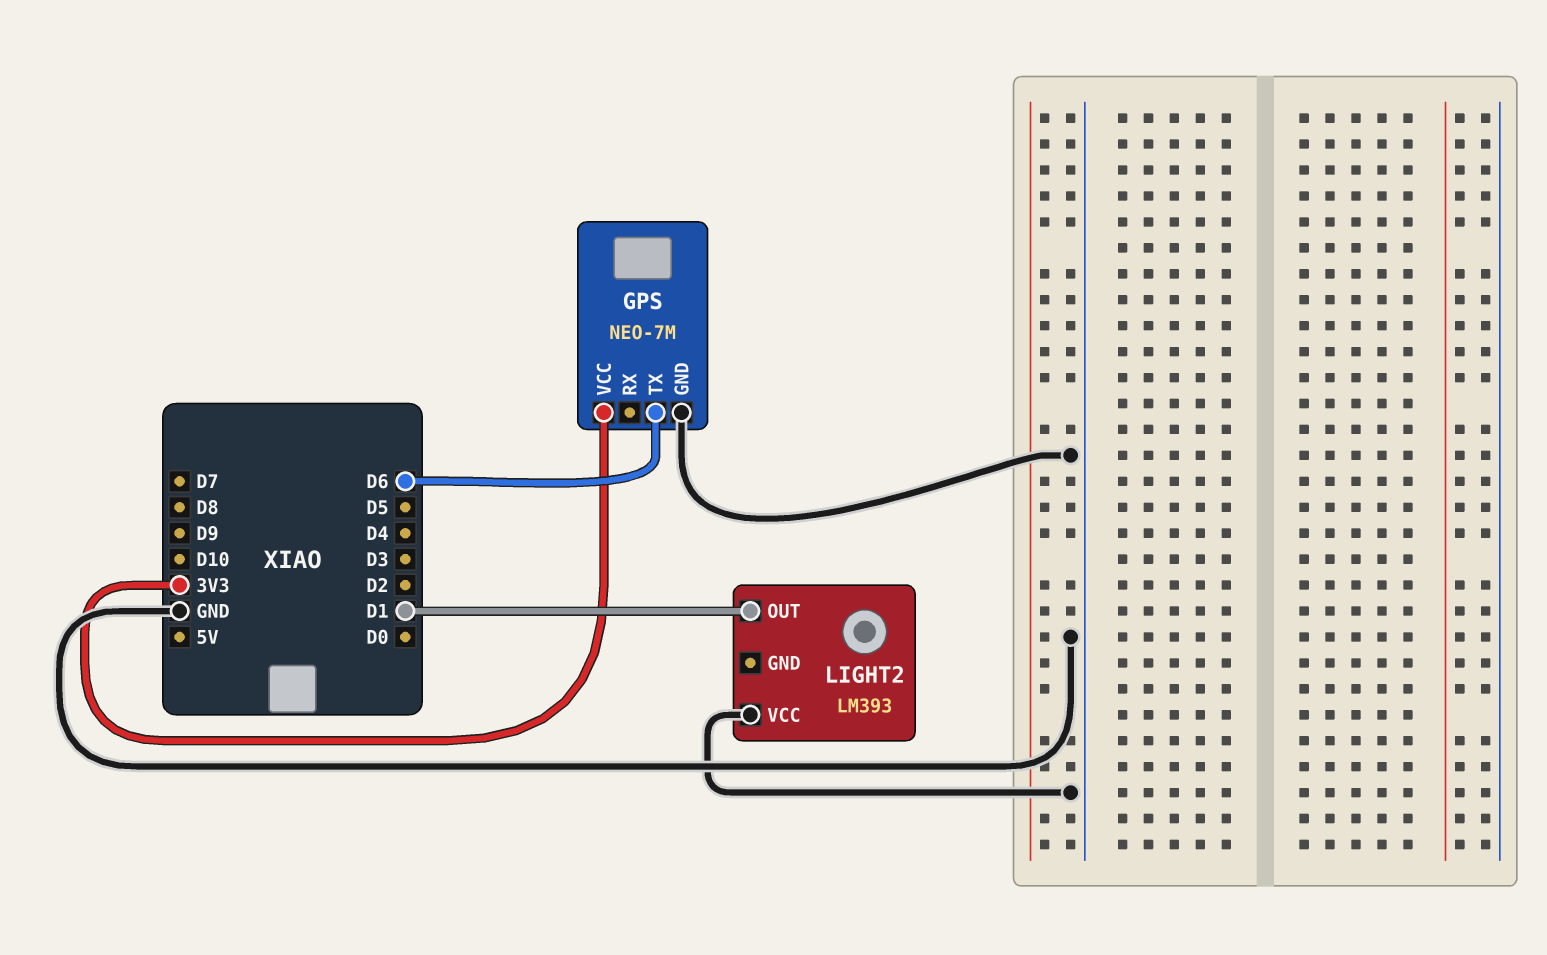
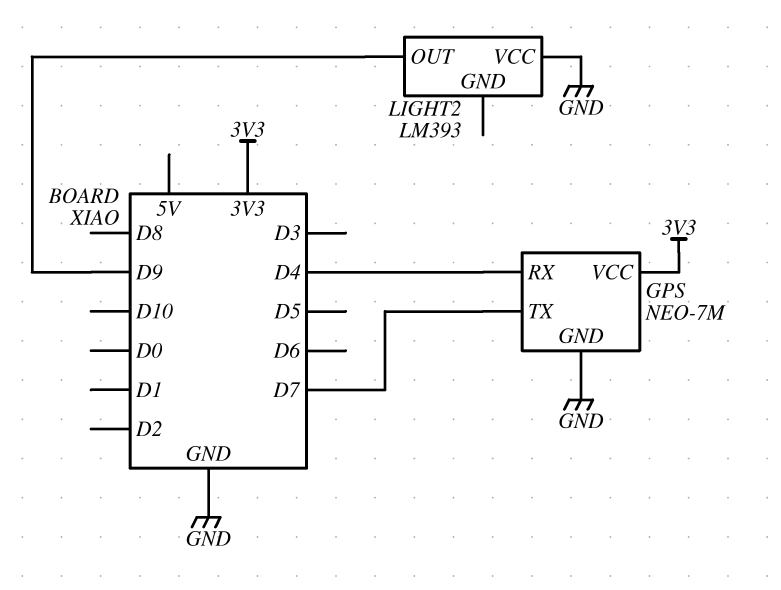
GPS pin RX: none -> D4
GPS pin TX: D6 -> D7
LIGHT2 pin OUT: D1 -> D9

